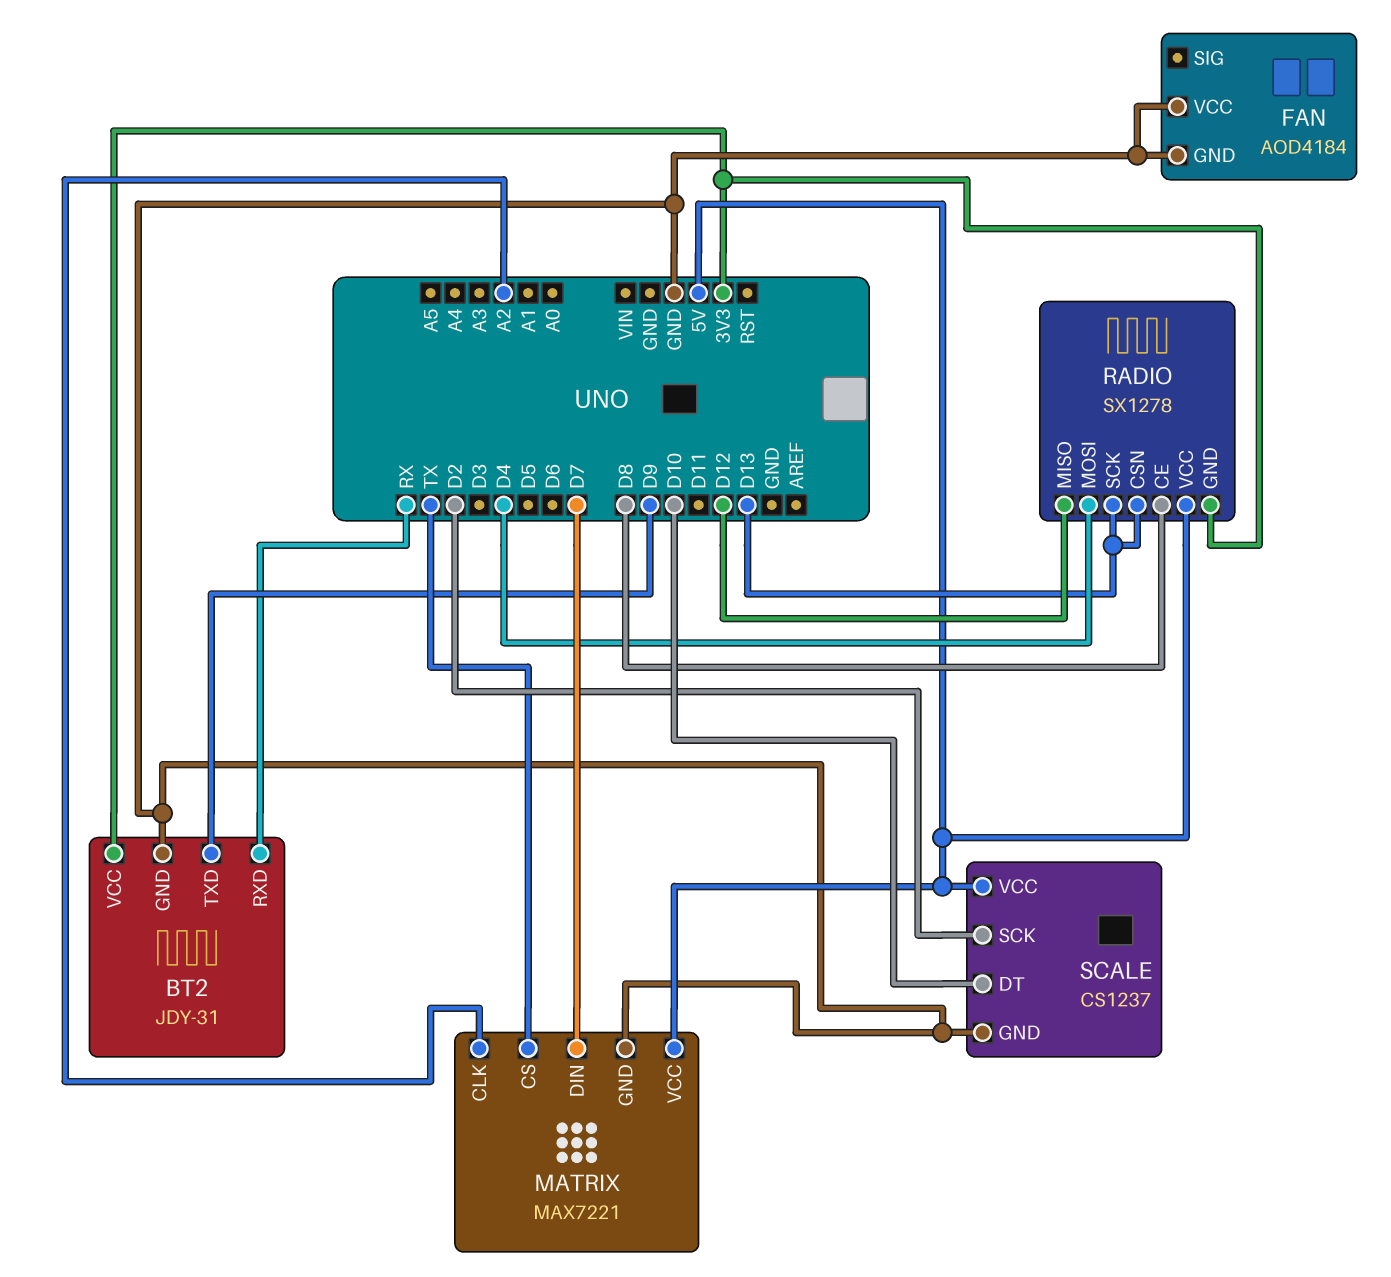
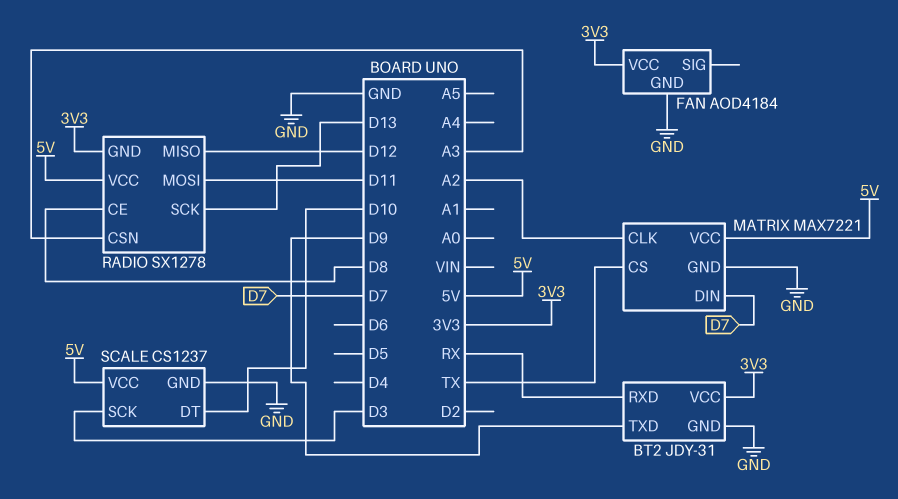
FAN pin VCC: GND -> 3V3
RADIO pin CSN: D13 -> A3
RADIO pin MOSI: D4 -> D11
SCALE pin SCK: D2 -> D3

